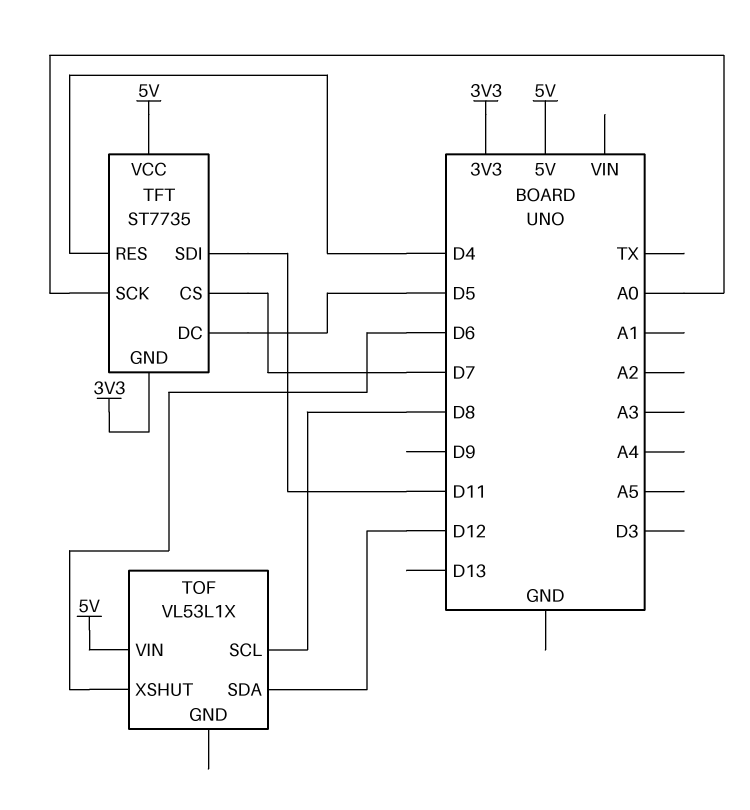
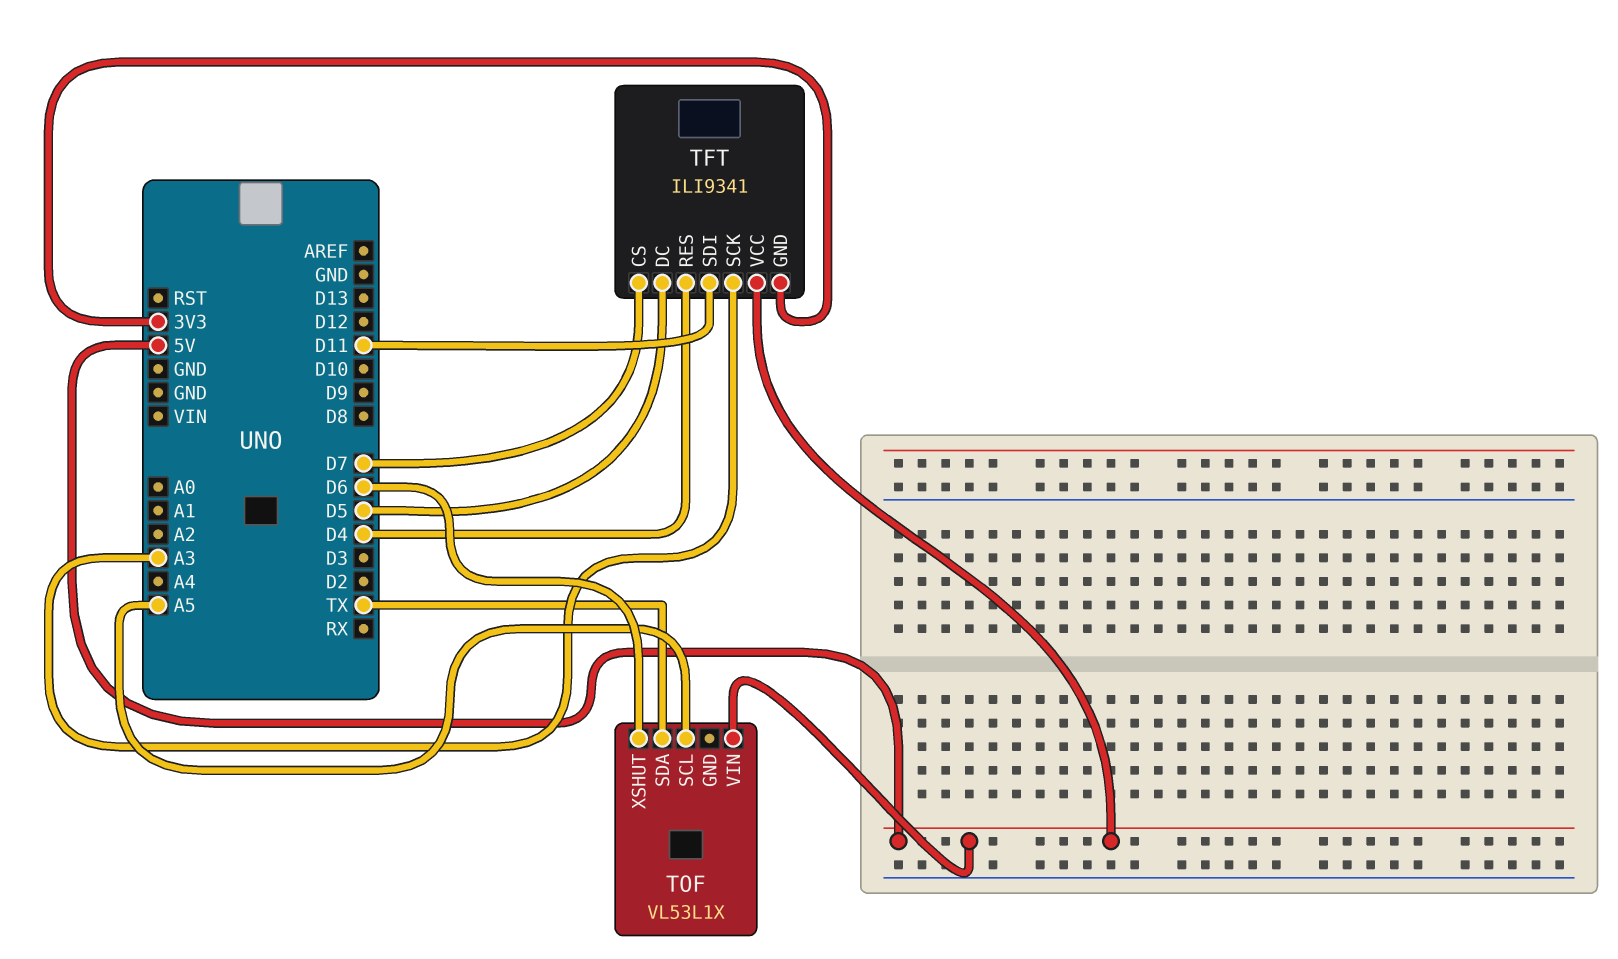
TFT: ST7735 -> ILI9341
TFT pin SCK: A0 -> A3
TOF pin SCL: D8 -> A5
TOF pin SDA: D12 -> TX

